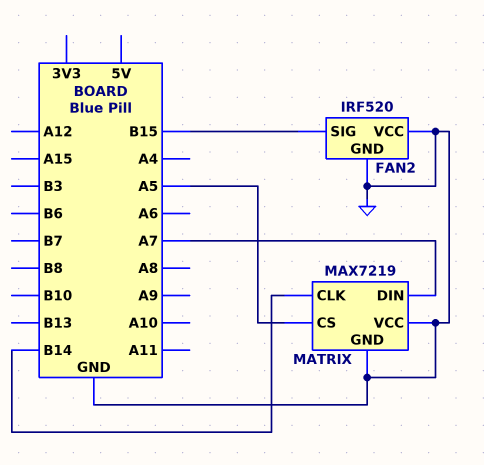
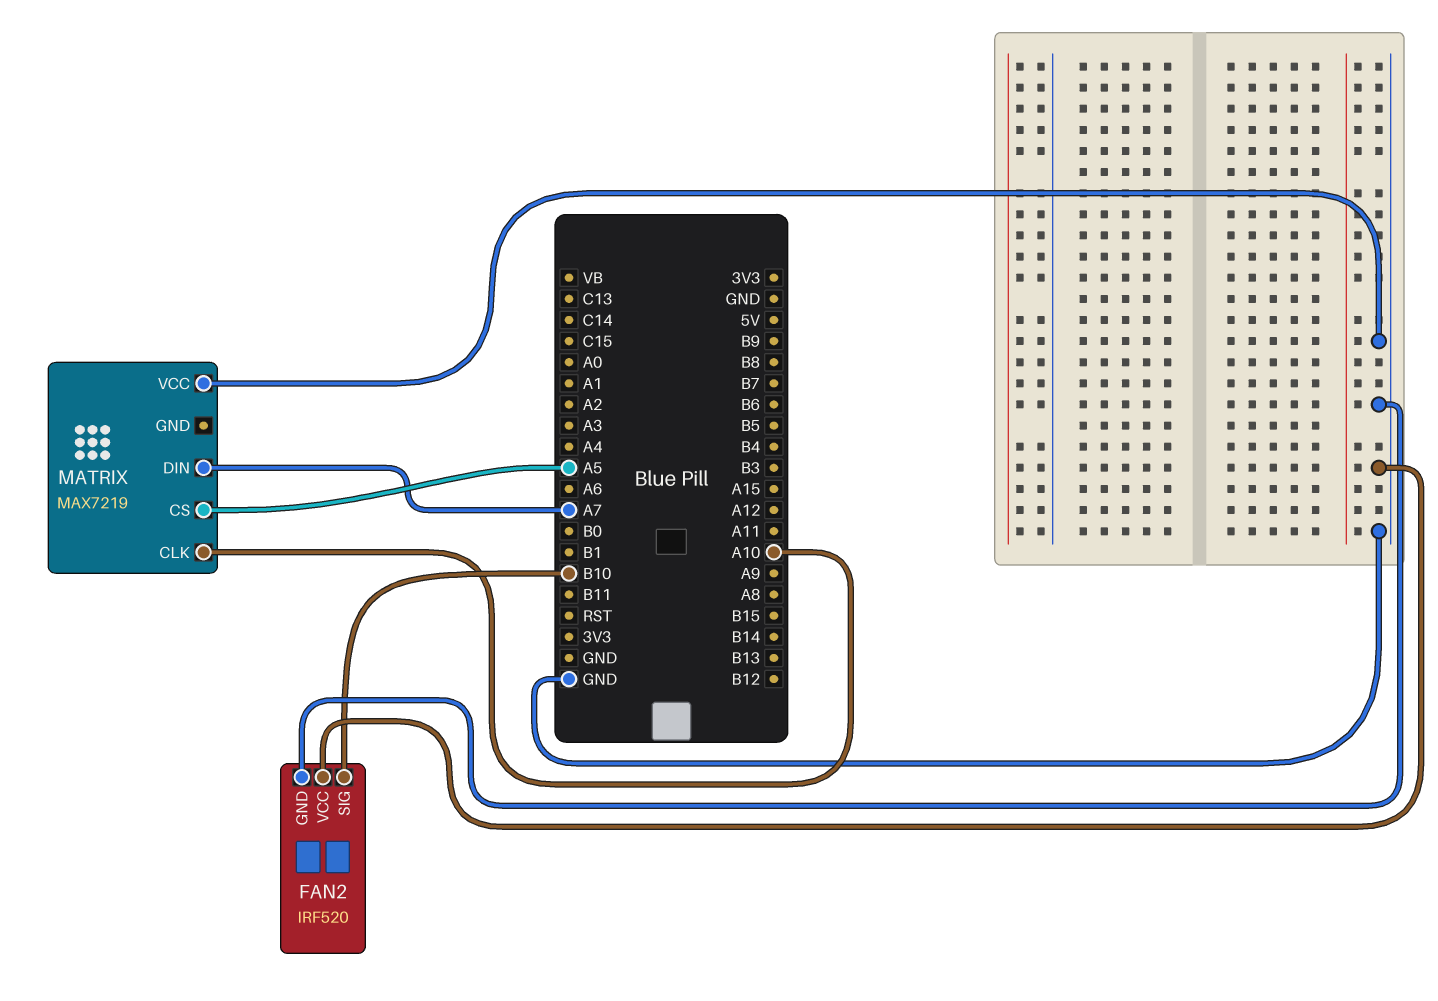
FAN2 pin SIG: B15 -> B10
MATRIX pin CLK: B14 -> A10
MATRIX pin GND: GND -> none

